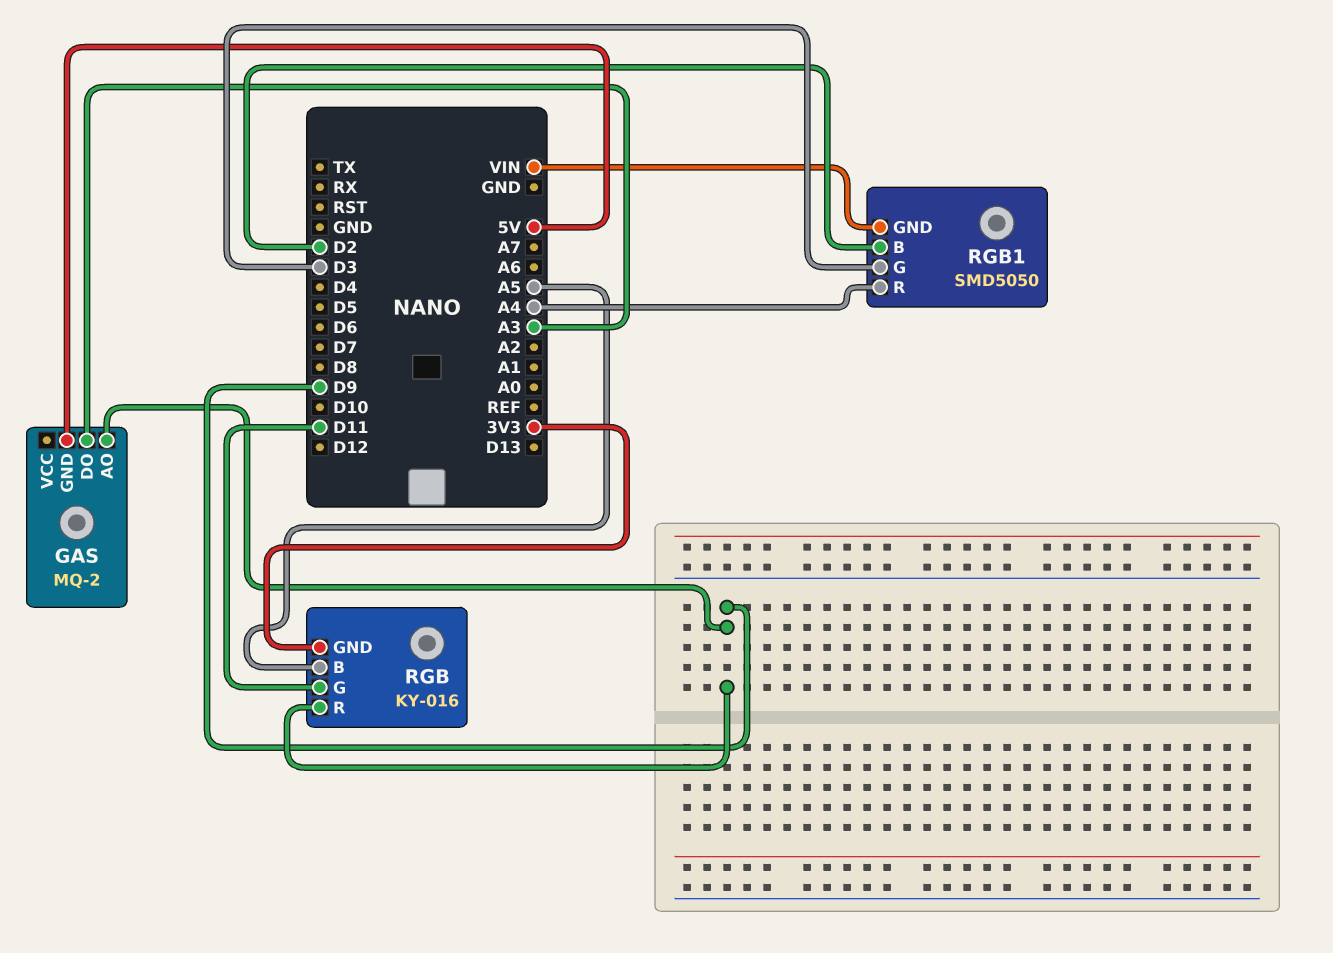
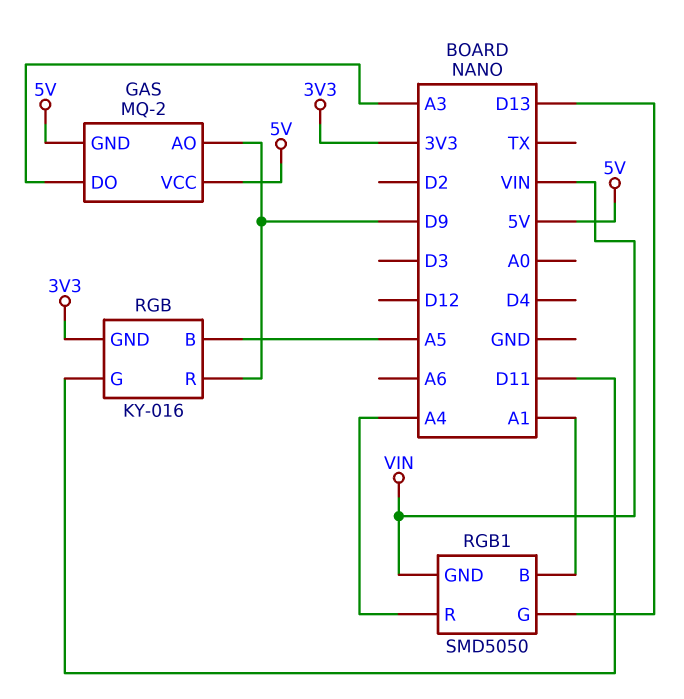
GAS pin VCC: none -> 5V
RGB1 pin B: D2 -> A1
RGB1 pin G: D3 -> D13

